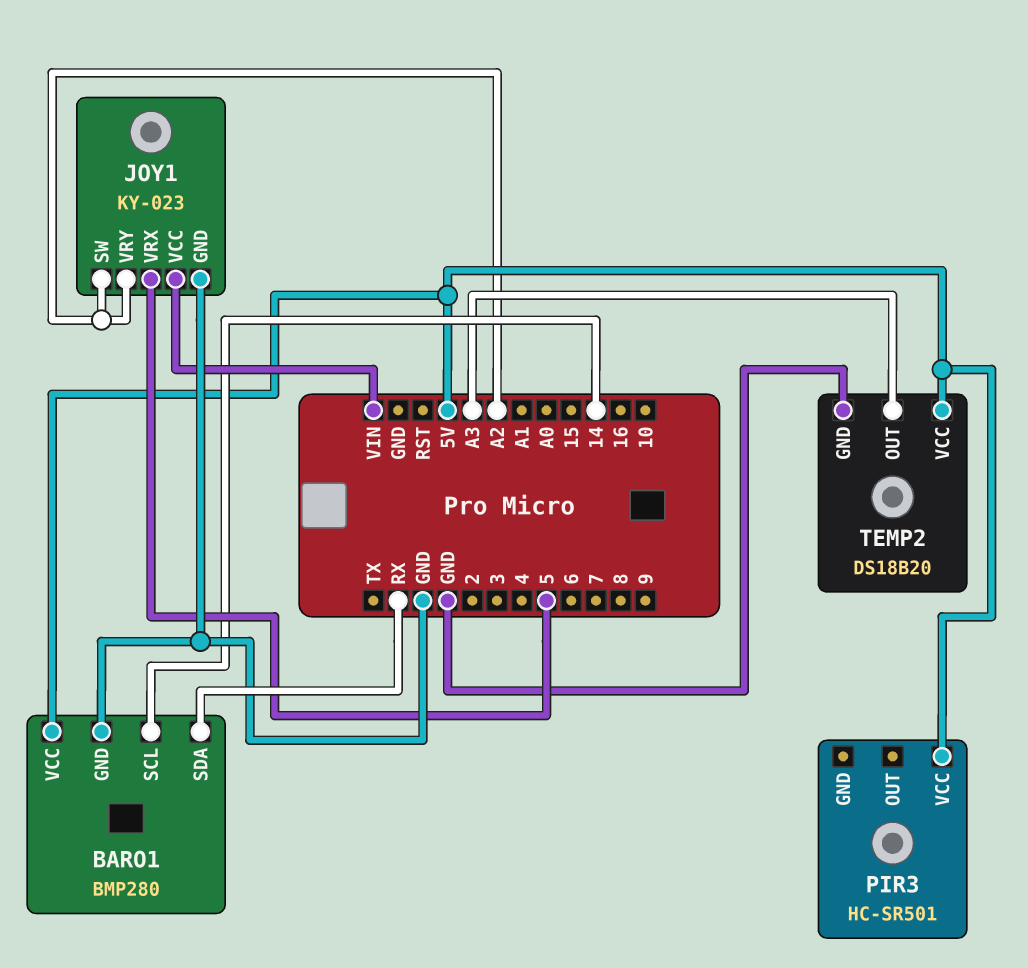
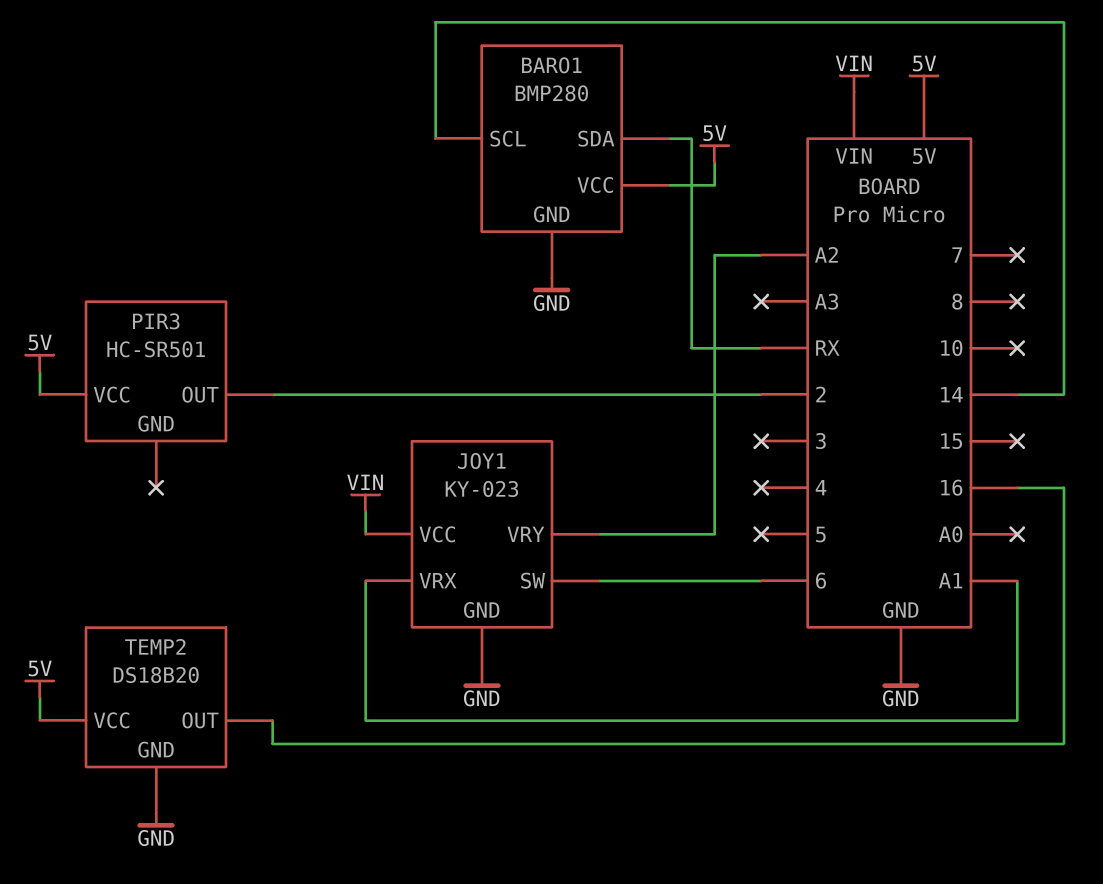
JOY1 pin SW: A2 -> 6
JOY1 pin VRX: 5 -> A1
PIR3 pin OUT: none -> 2
TEMP2 pin OUT: A3 -> 16

